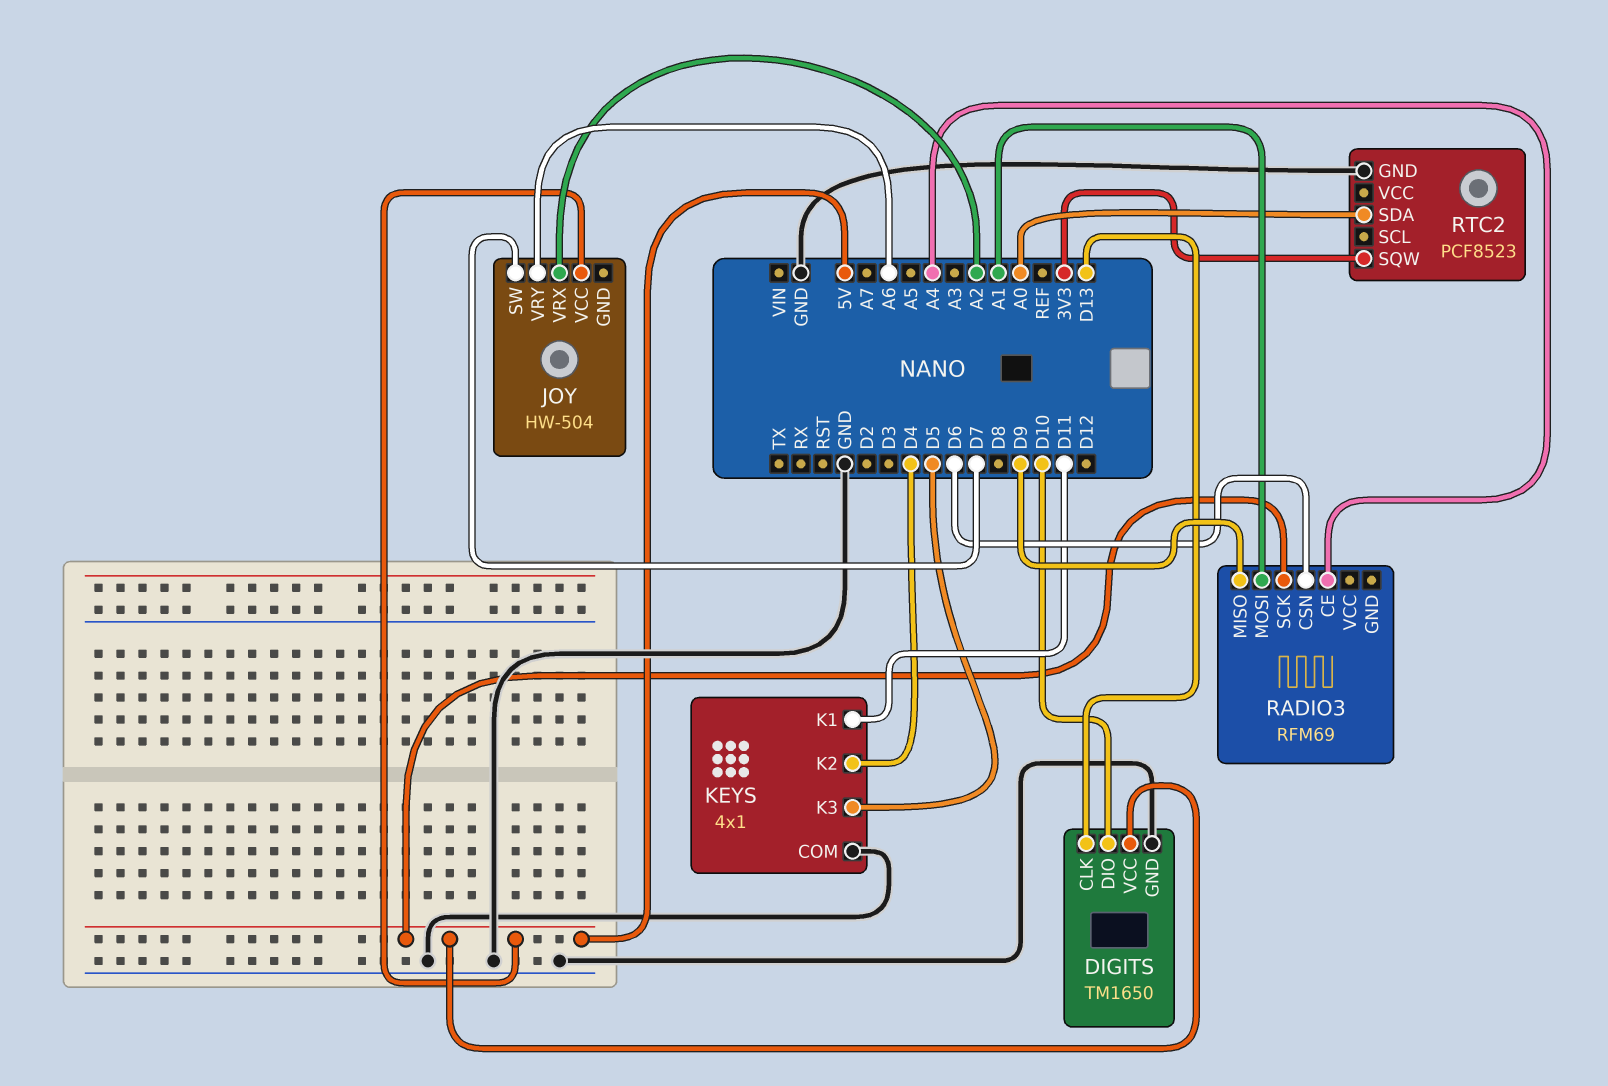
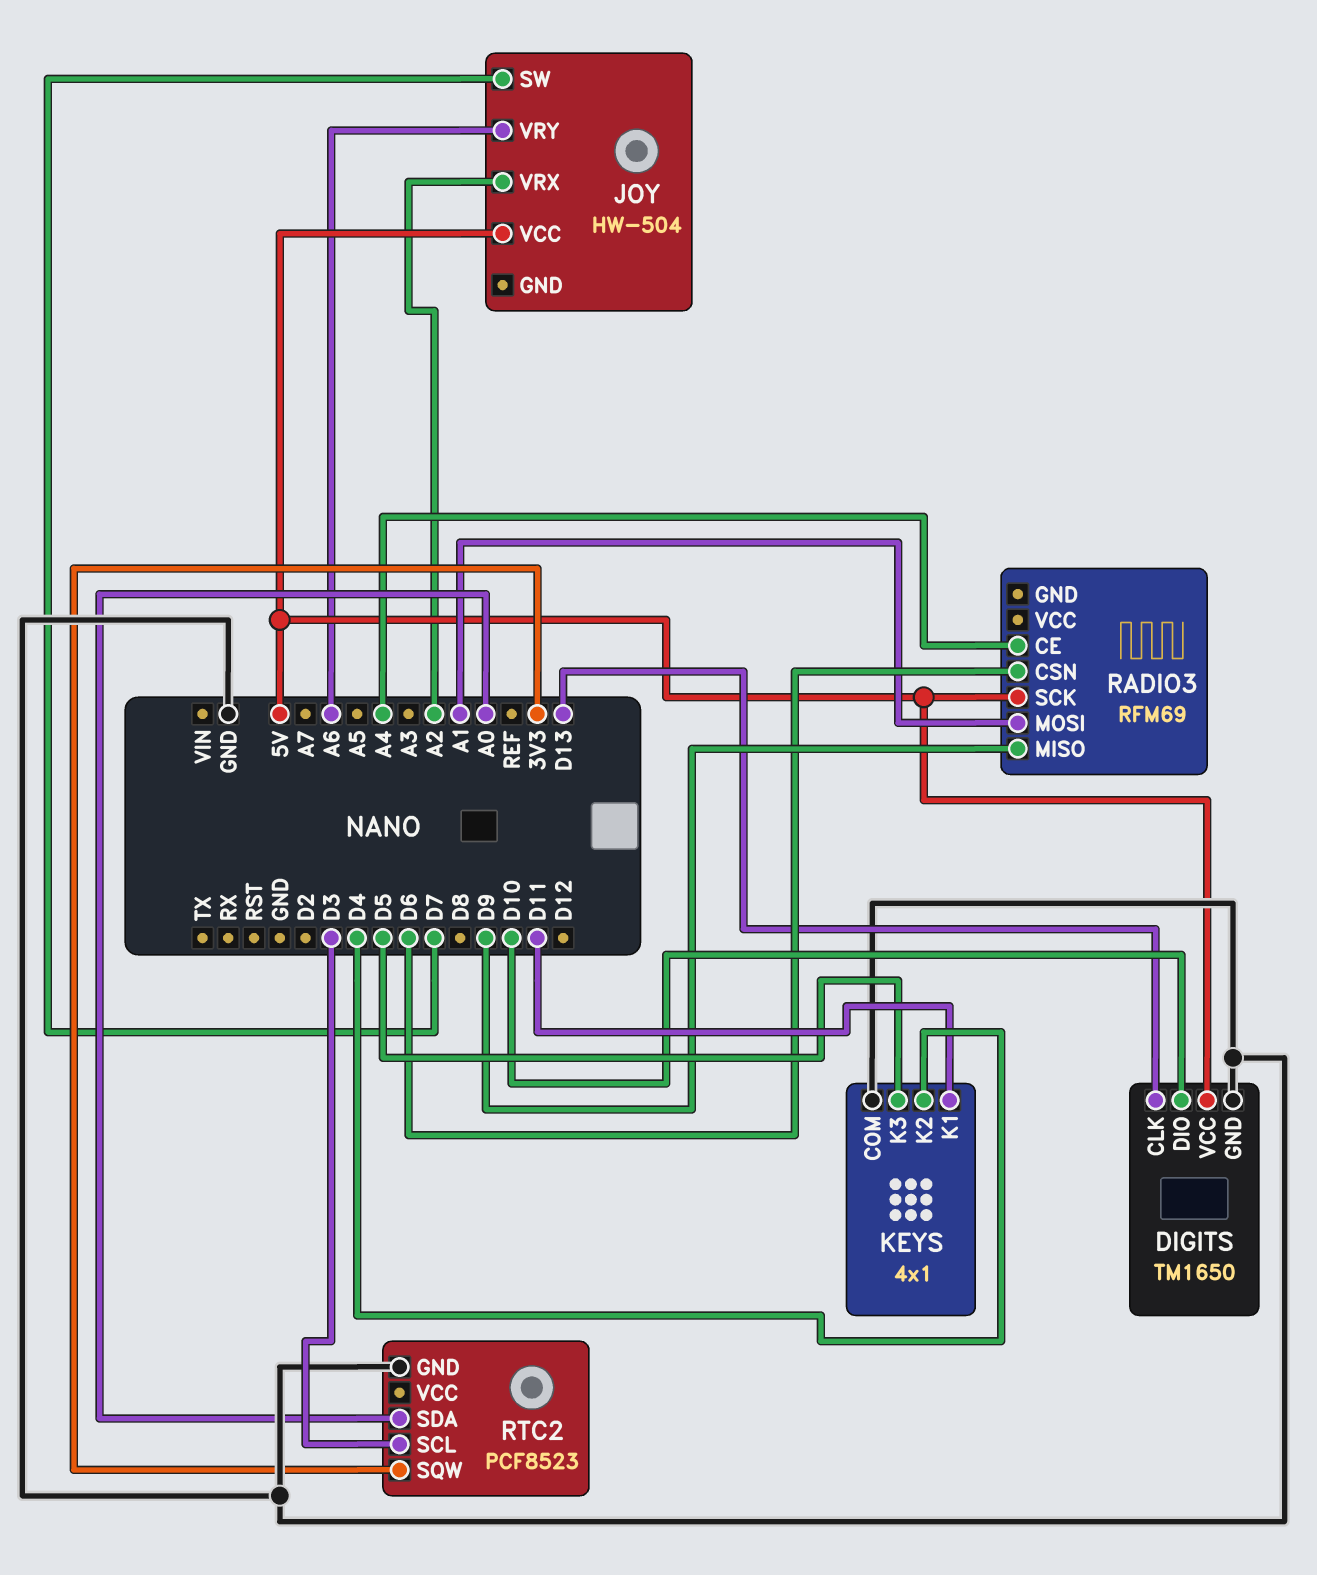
RTC2 pin SCL: none -> D3

